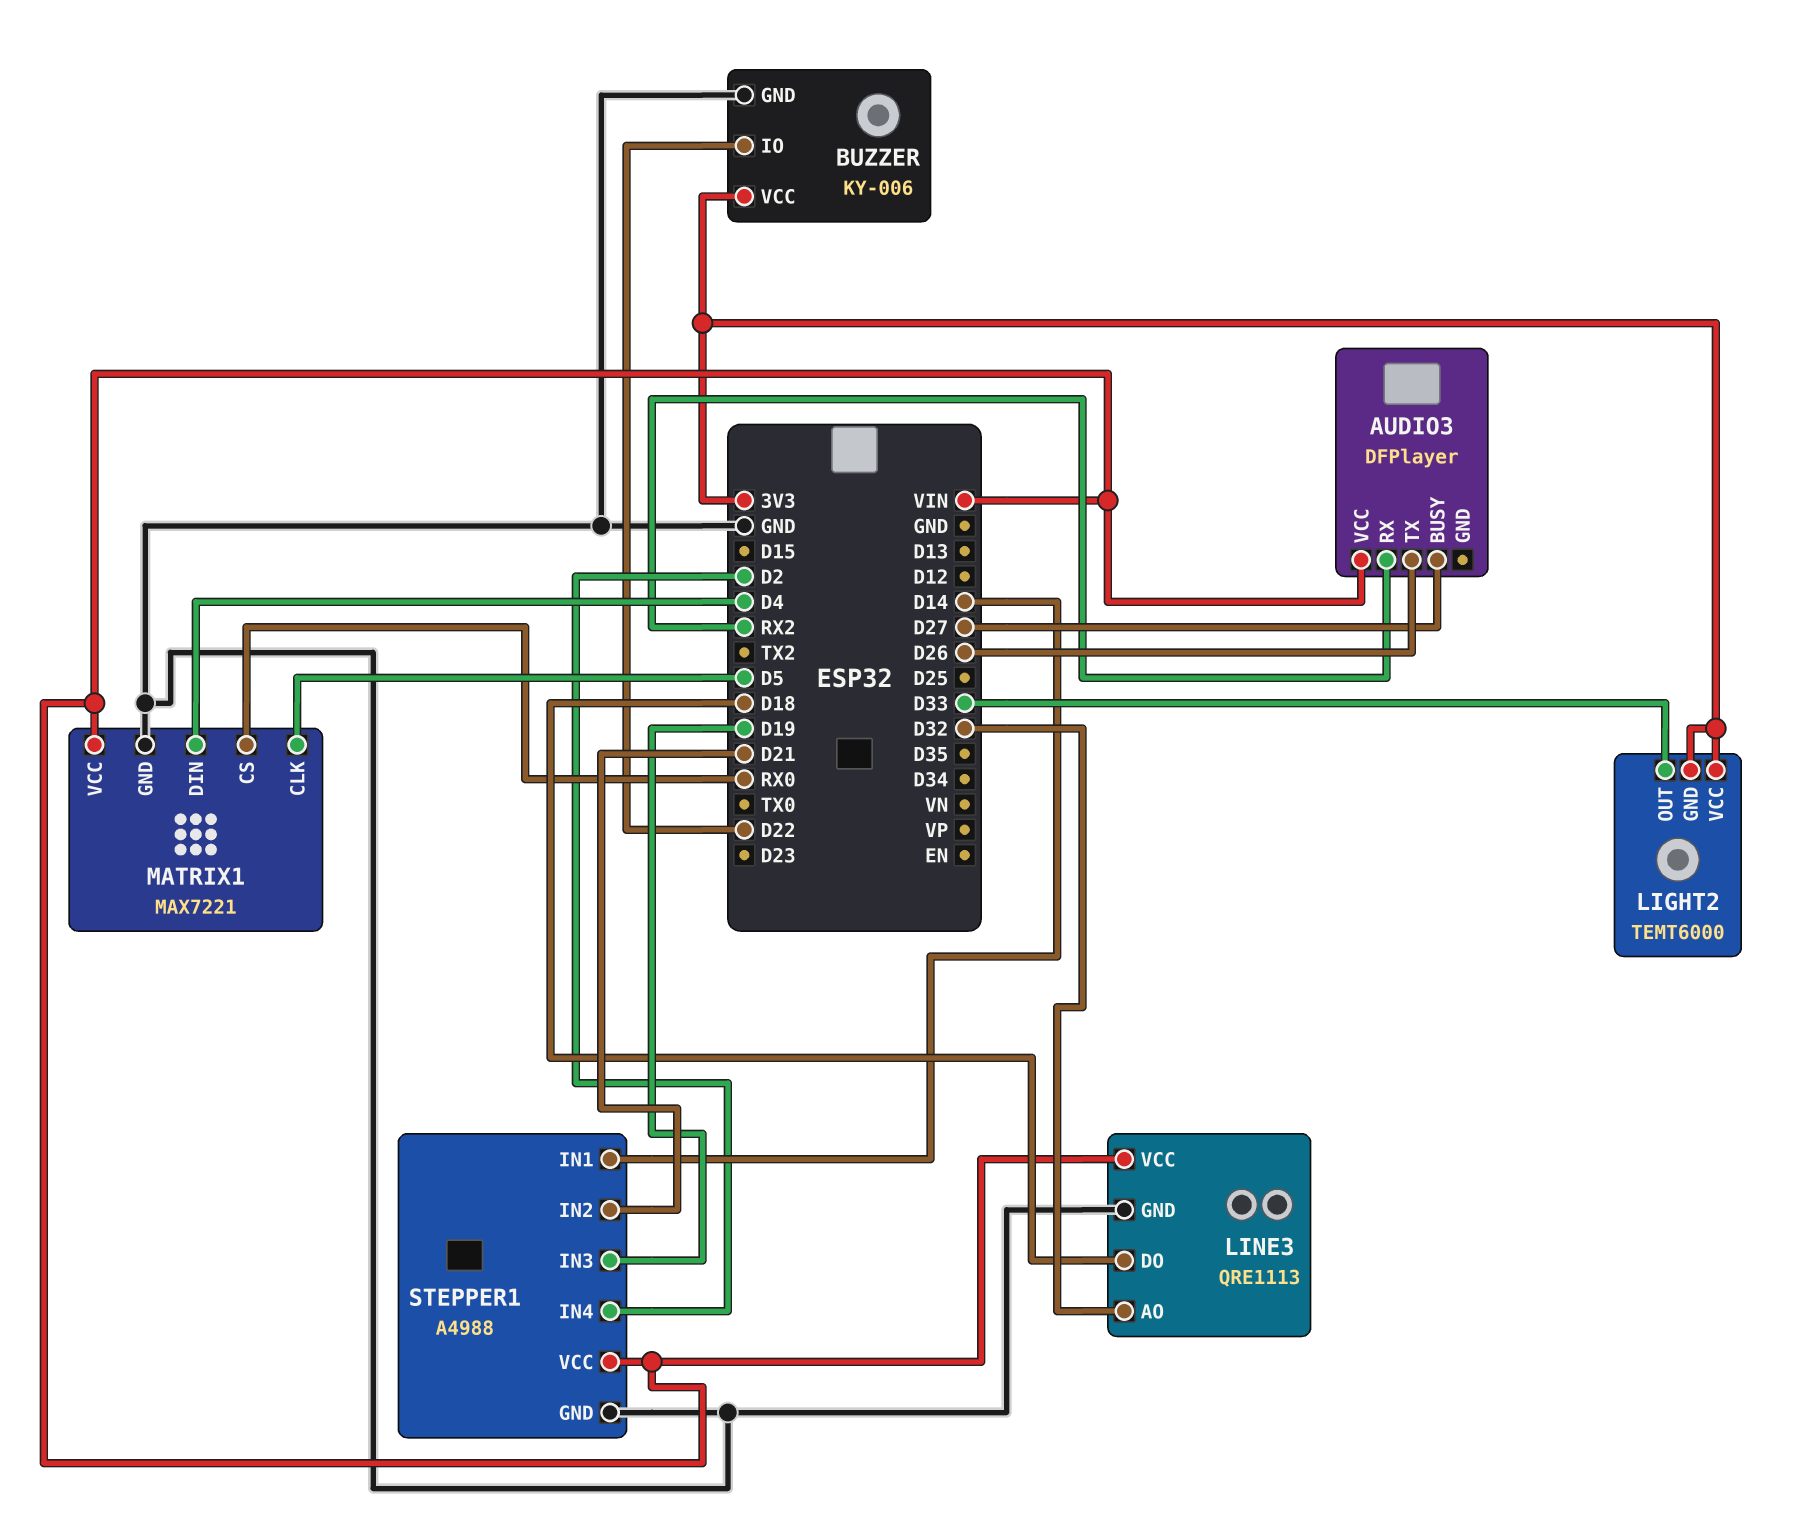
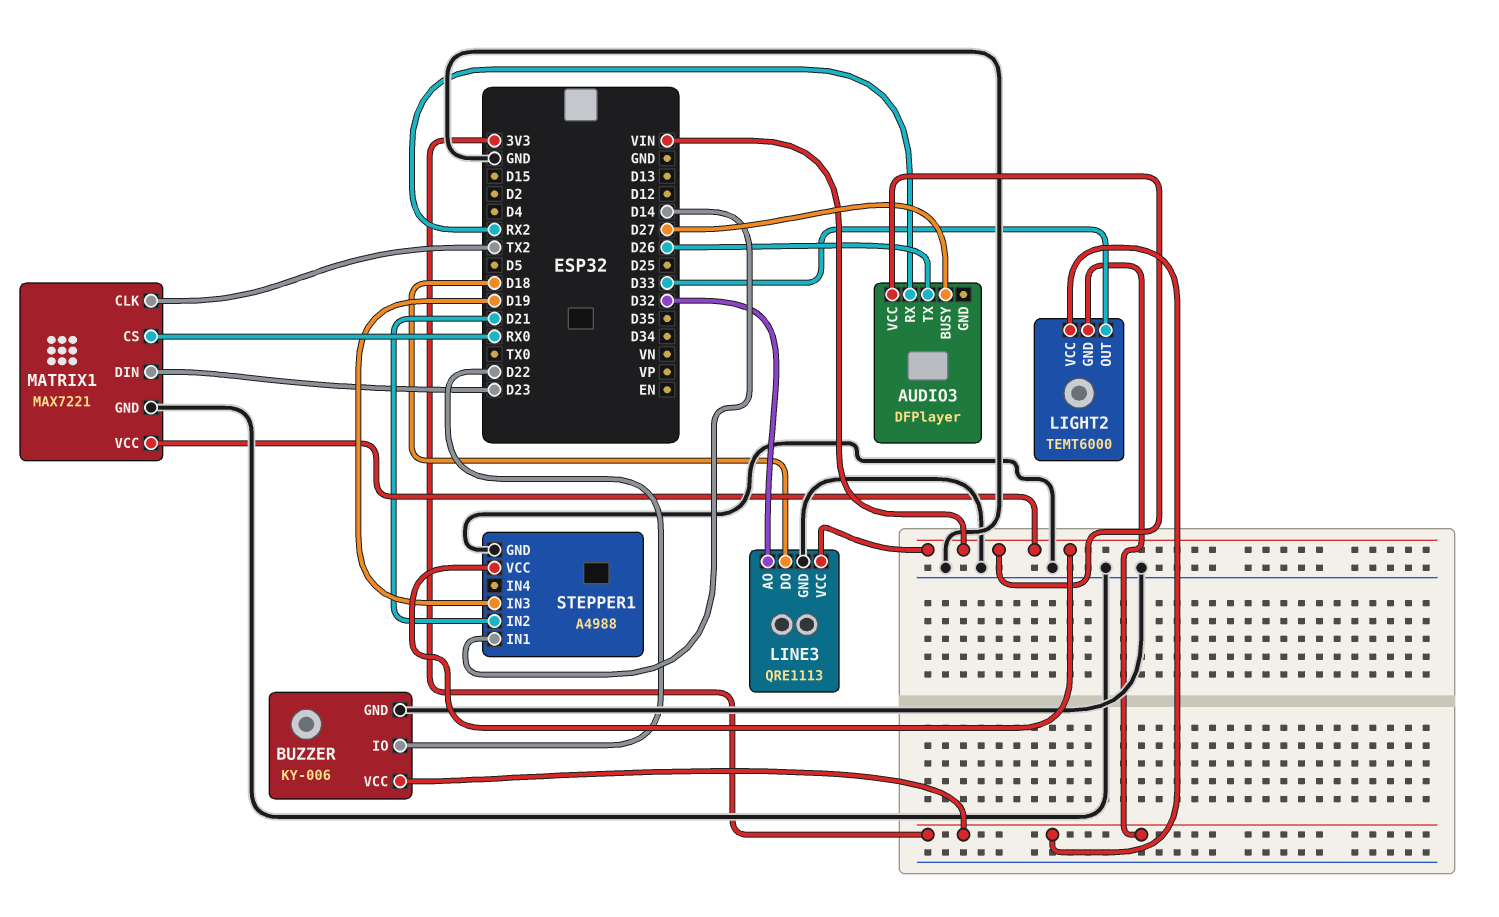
MATRIX1 pin CLK: D5 -> TX2
MATRIX1 pin DIN: D4 -> D23
STEPPER1 pin IN4: D2 -> none

